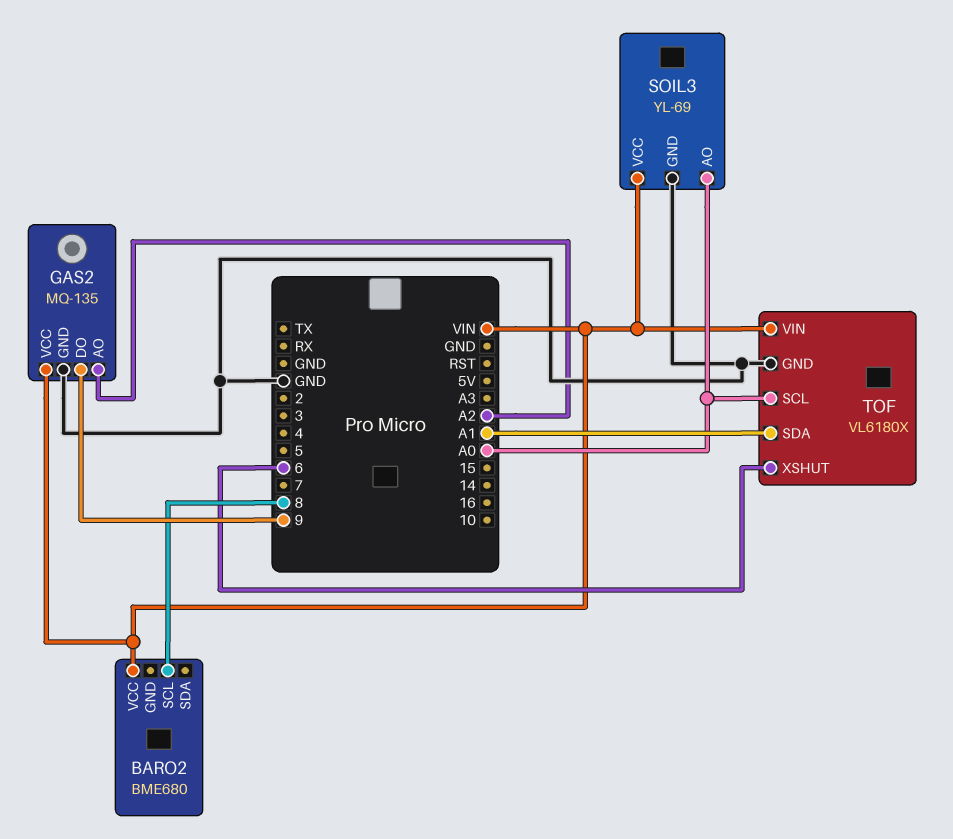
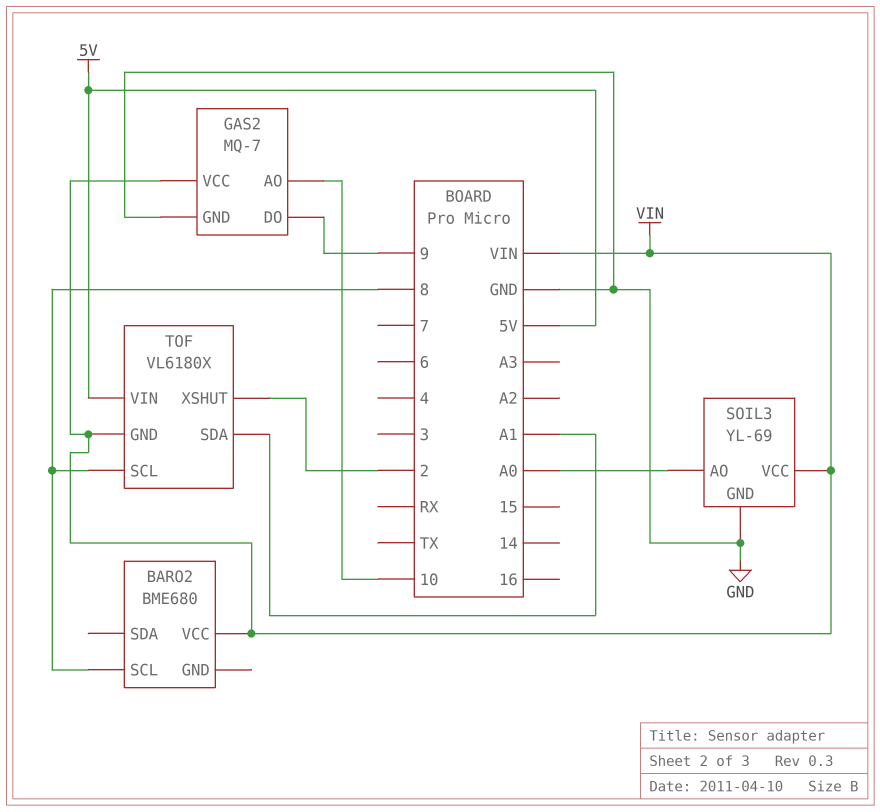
GAS2: MQ-135 -> MQ-7
GAS2 pin AO: A2 -> 10
TOF pin GND: GND -> VIN
TOF pin SCL: A0 -> 8
TOF pin VIN: VIN -> 5V
TOF pin XSHUT: 6 -> 2

